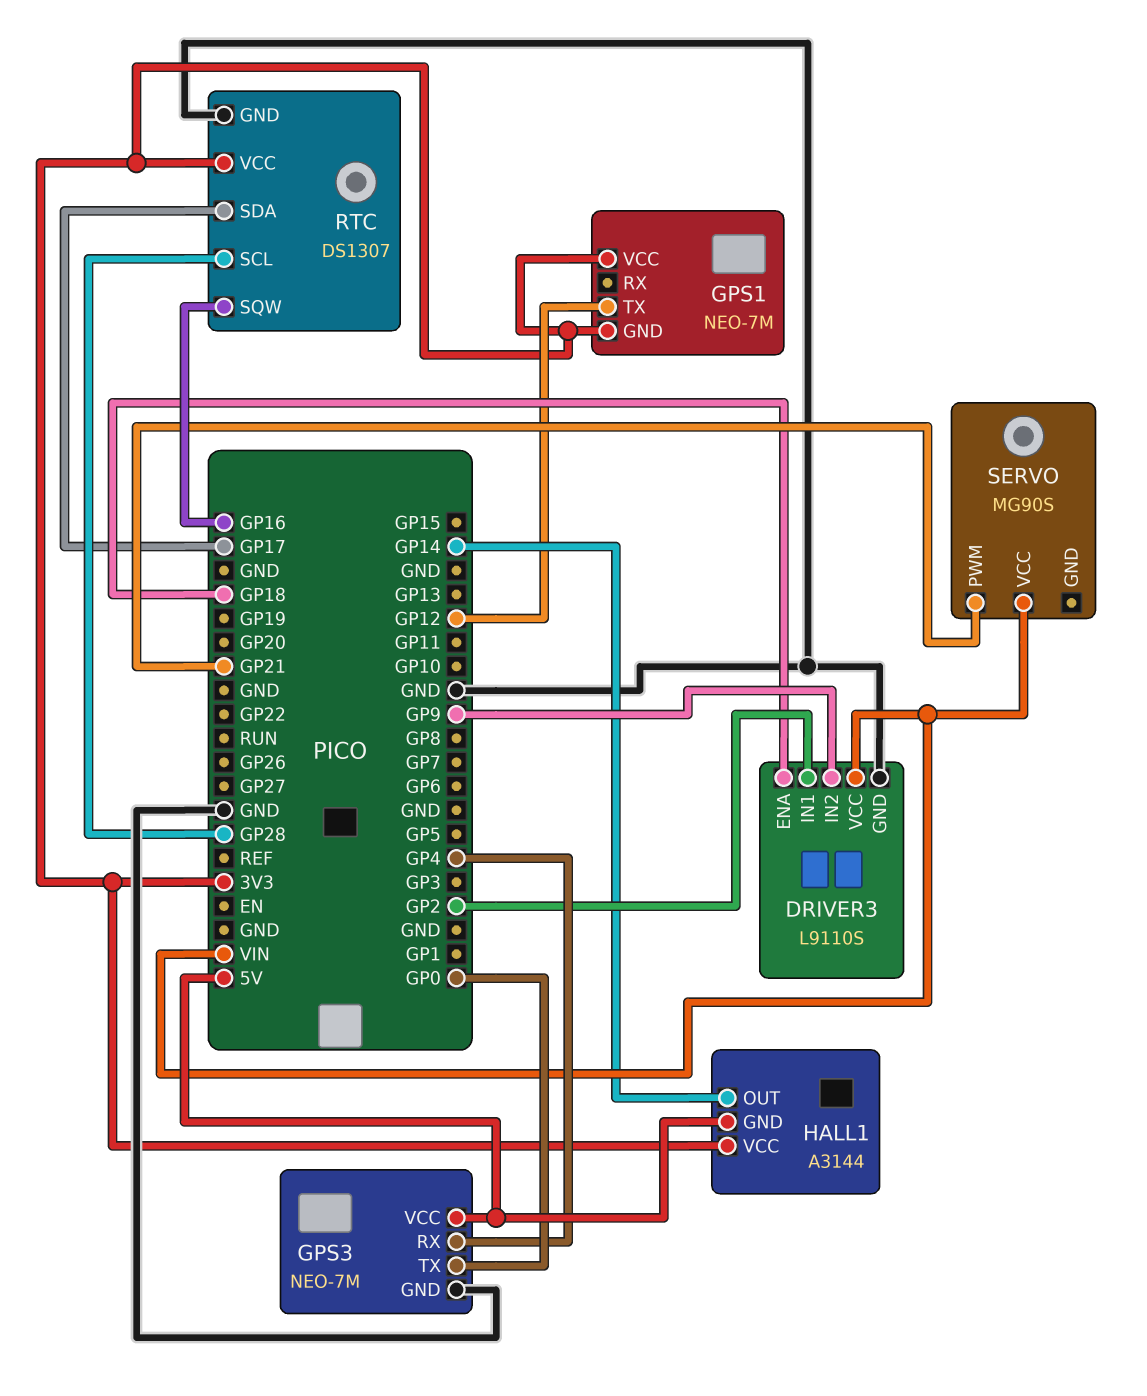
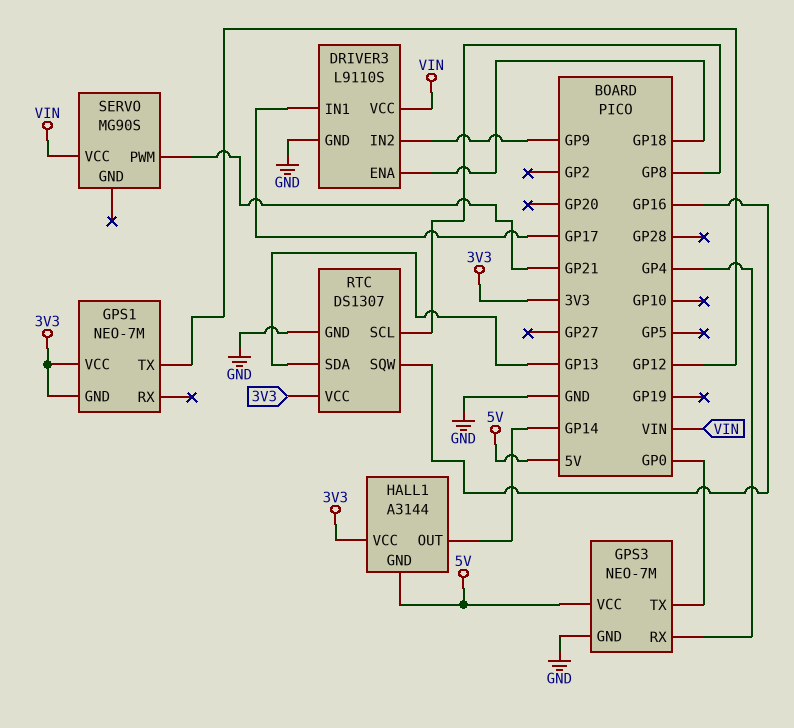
DRIVER3 pin IN1: GP2 -> GP17
RTC pin SCL: GP28 -> GP8
RTC pin SDA: GP17 -> GP13

